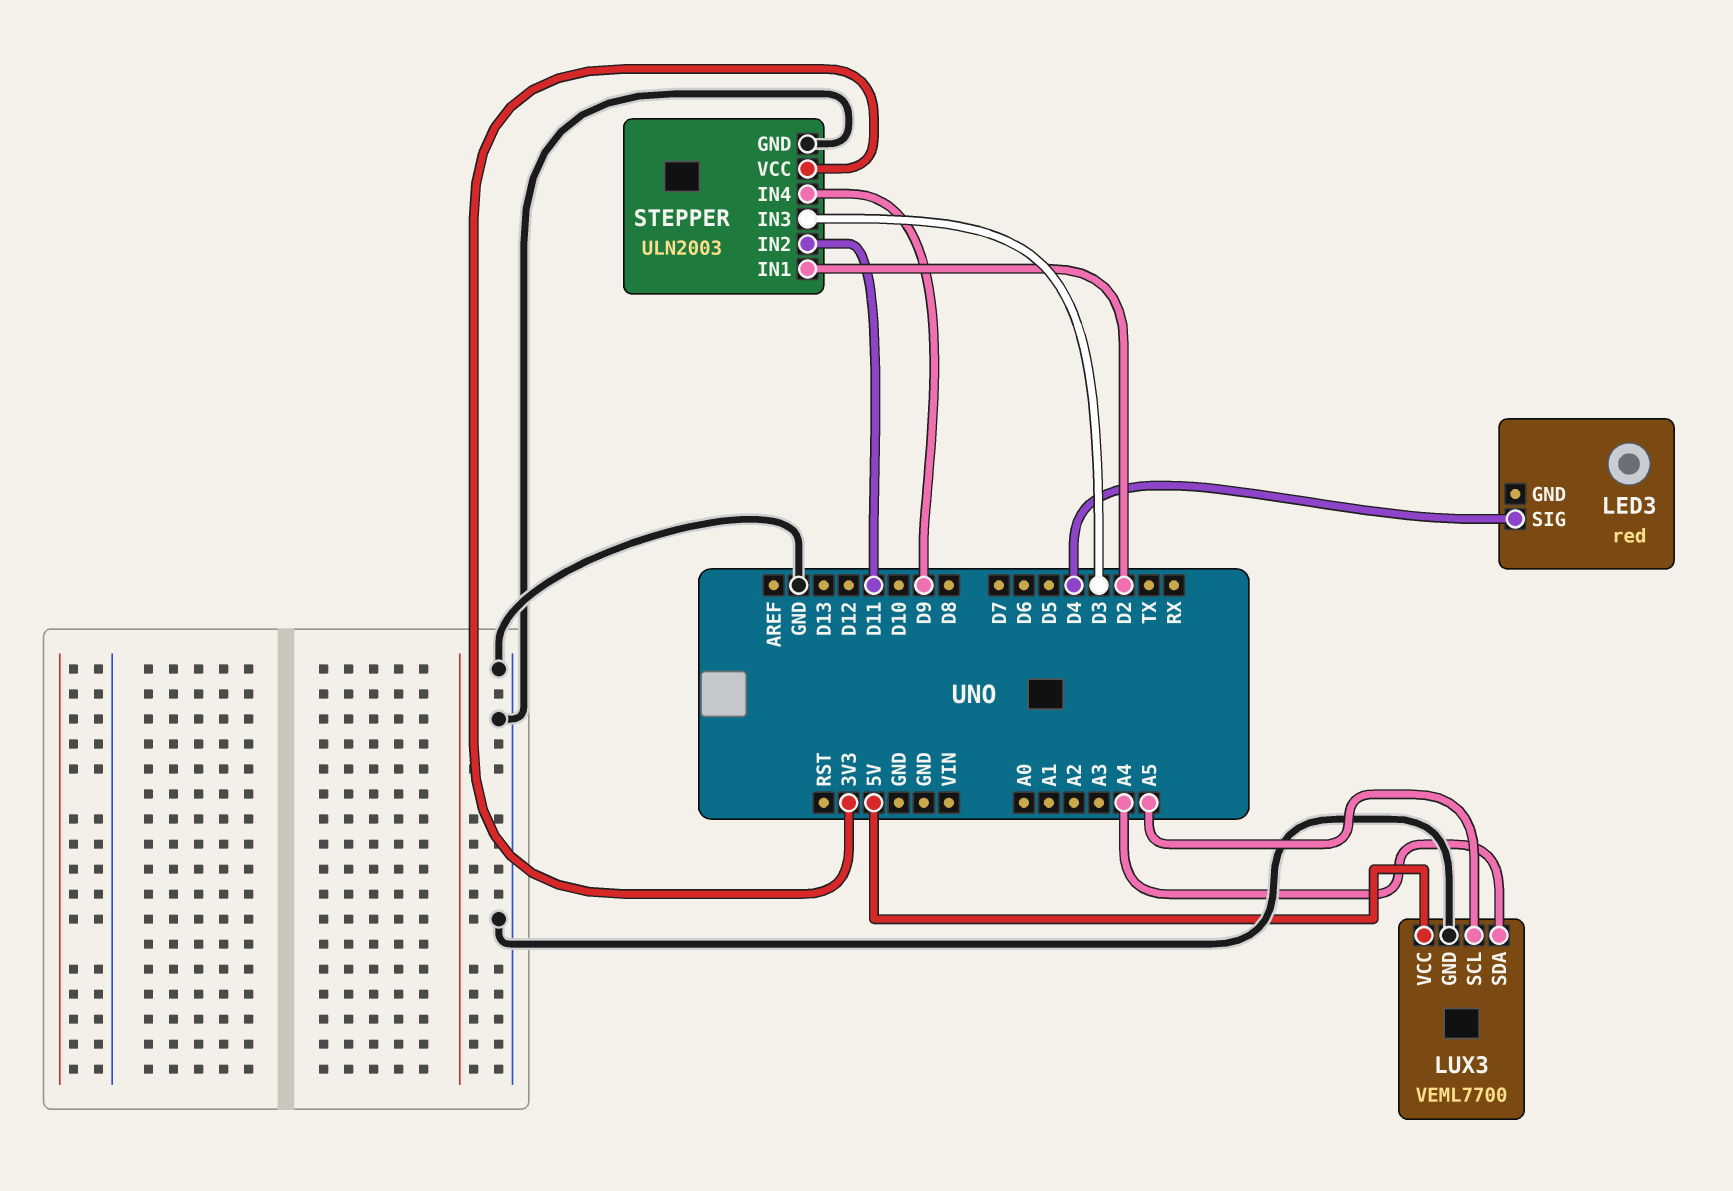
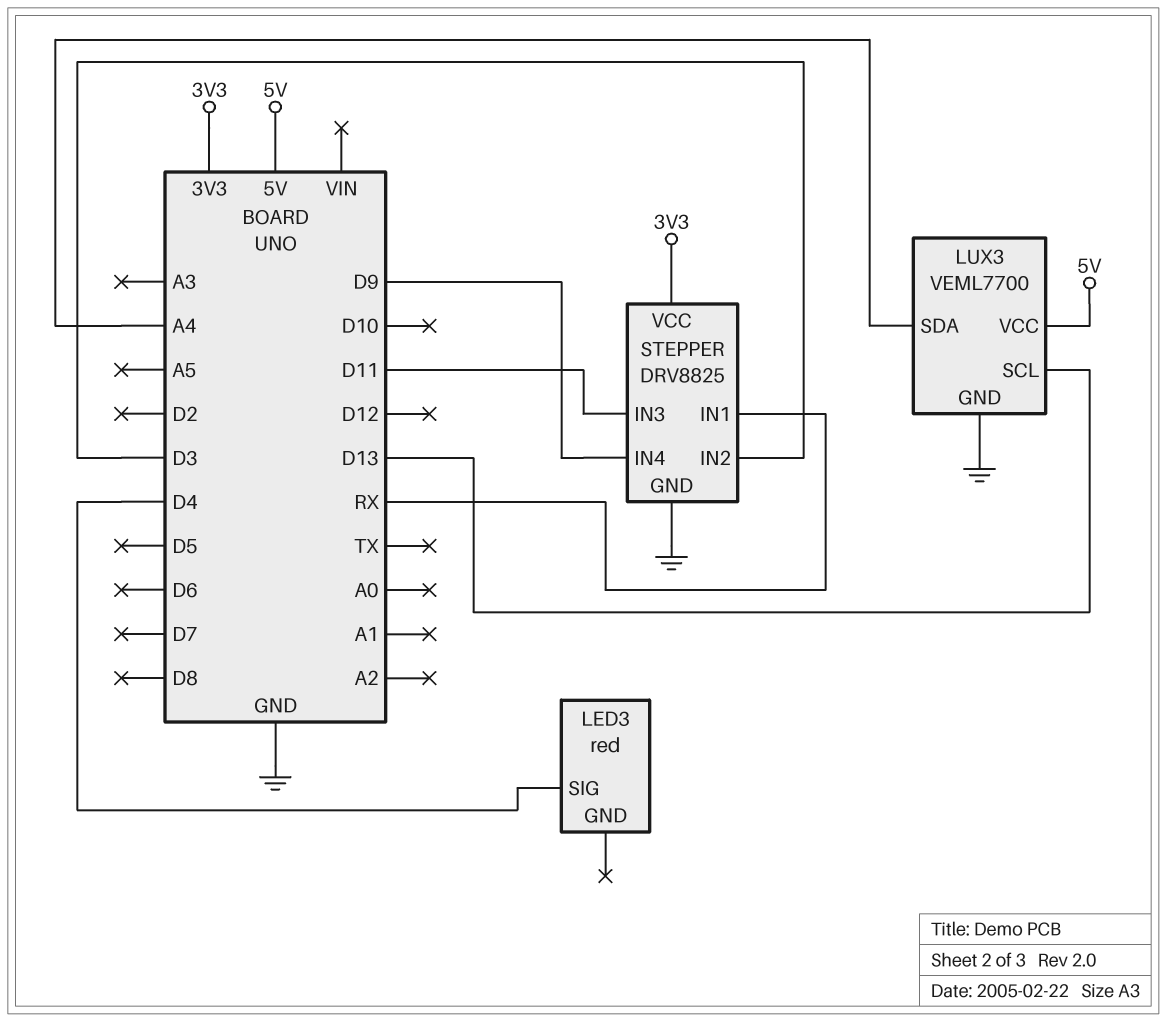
LUX3 pin SCL: A5 -> D13
STEPPER: ULN2003 -> DRV8825
STEPPER pin IN1: D2 -> RX
STEPPER pin IN2: D11 -> D3
STEPPER pin IN3: D3 -> D11

